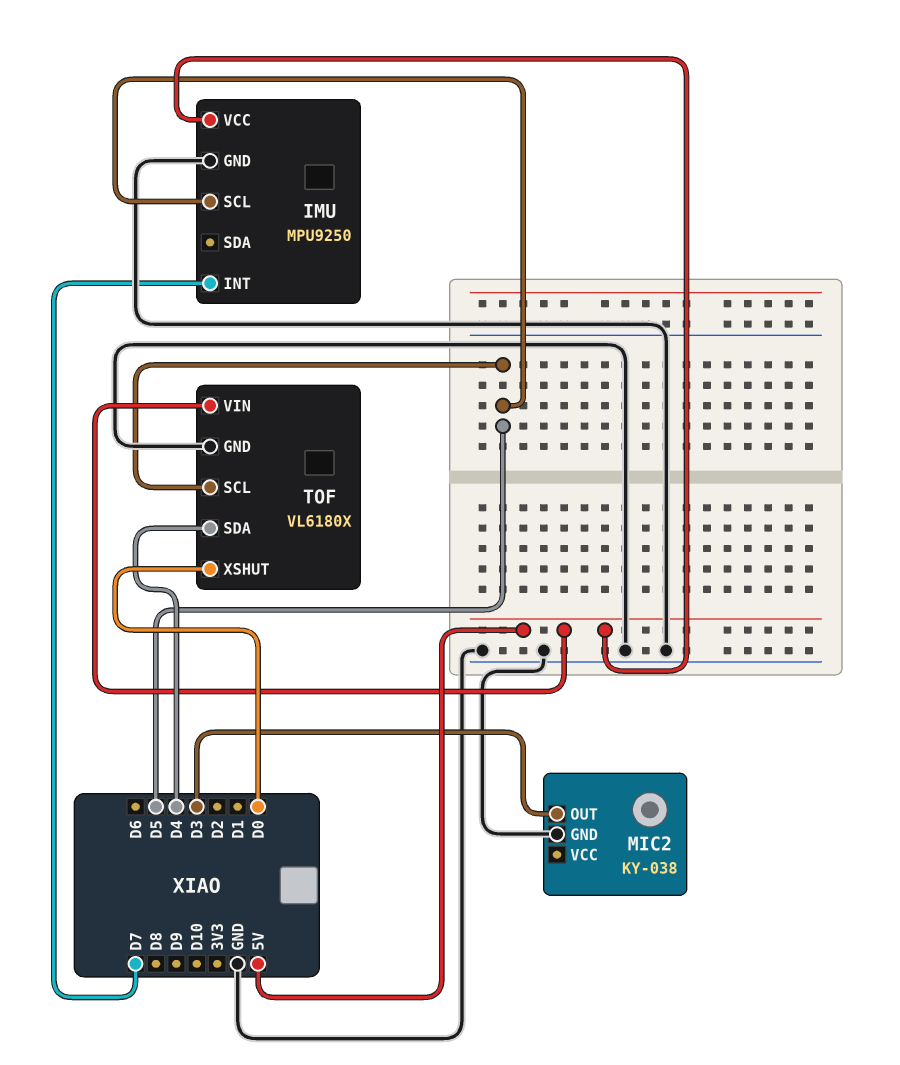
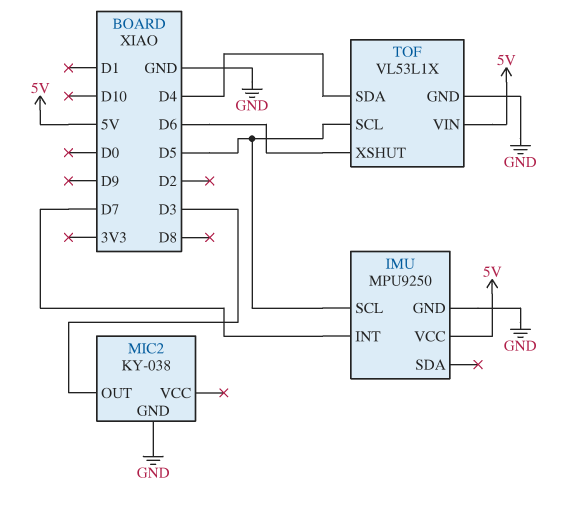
TOF: VL6180X -> VL53L1X
TOF pin XSHUT: D0 -> D6

